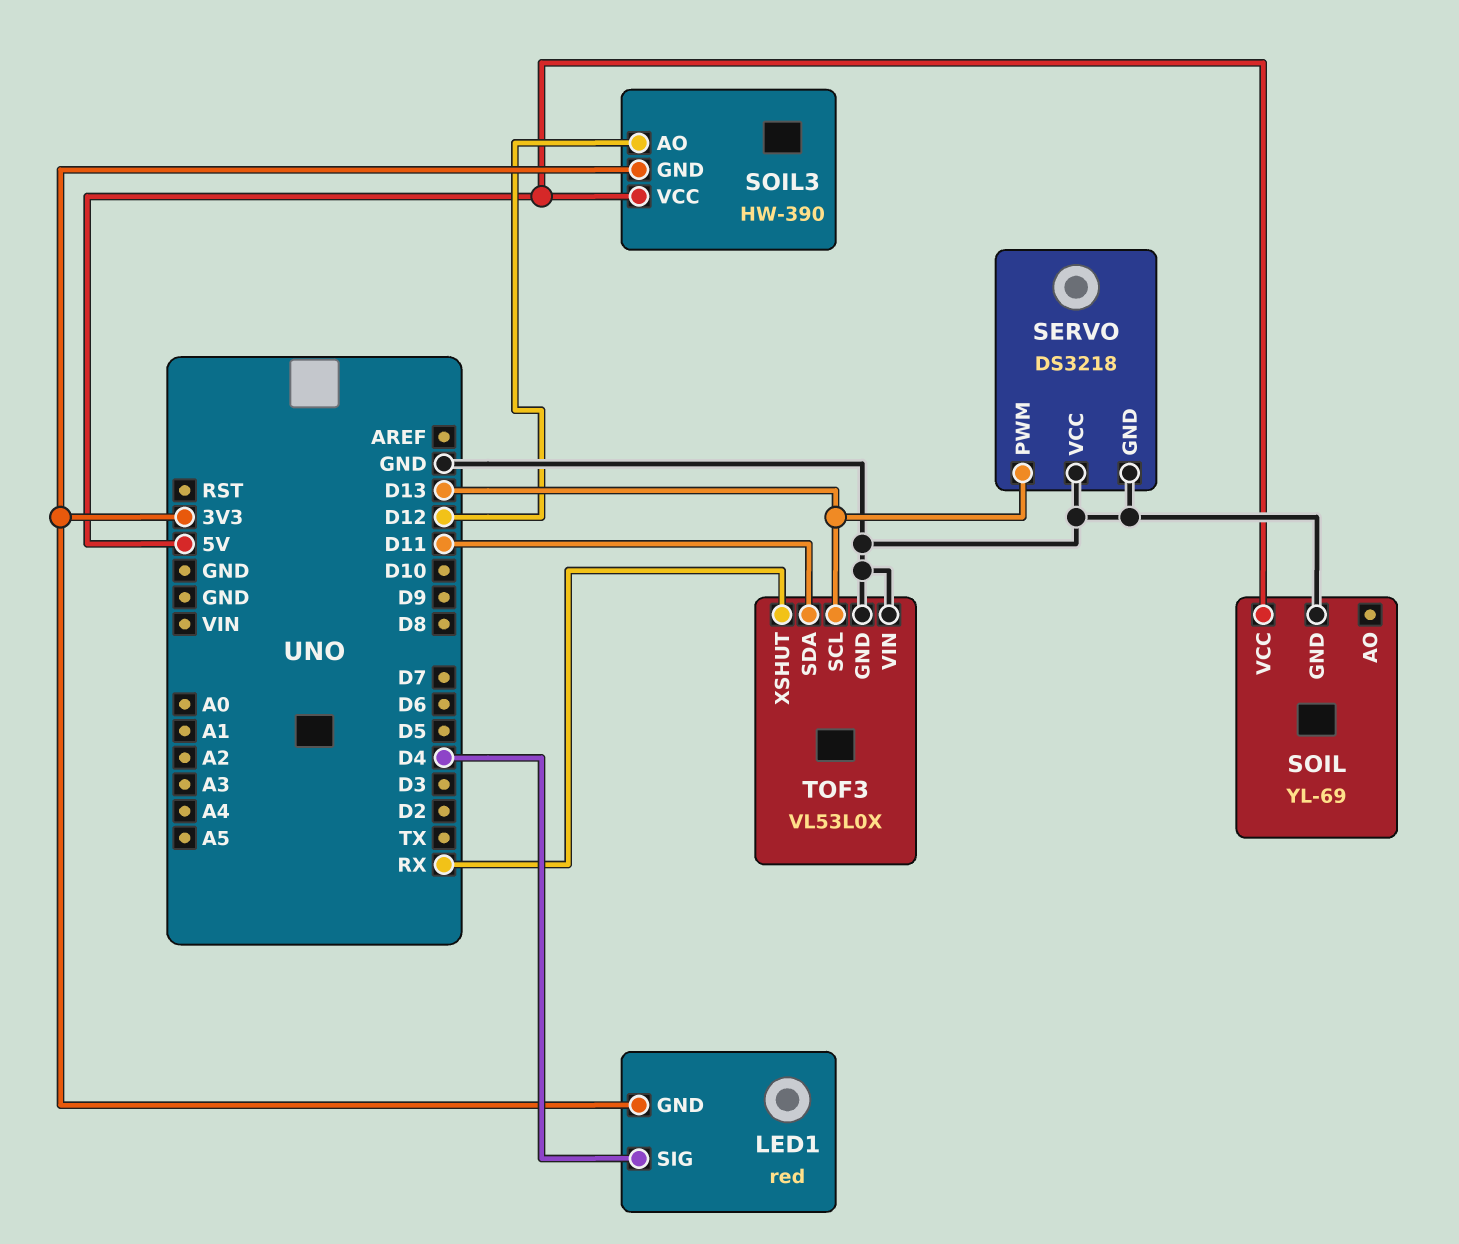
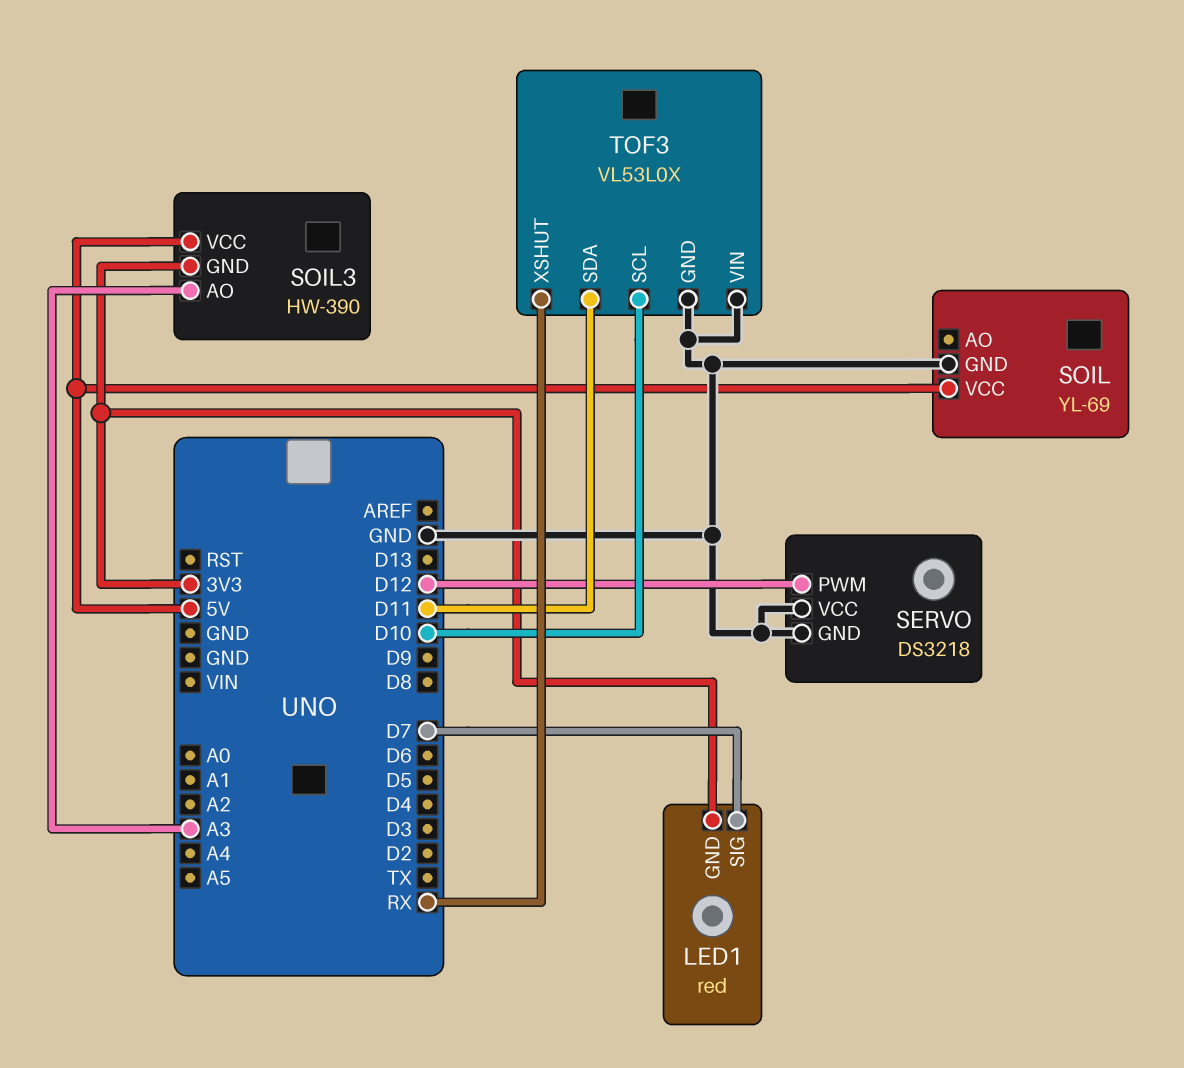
LED1 pin SIG: D4 -> D7
SERVO pin PWM: D13 -> D12
SOIL3 pin AO: D12 -> A3
TOF3 pin SCL: D13 -> D10

